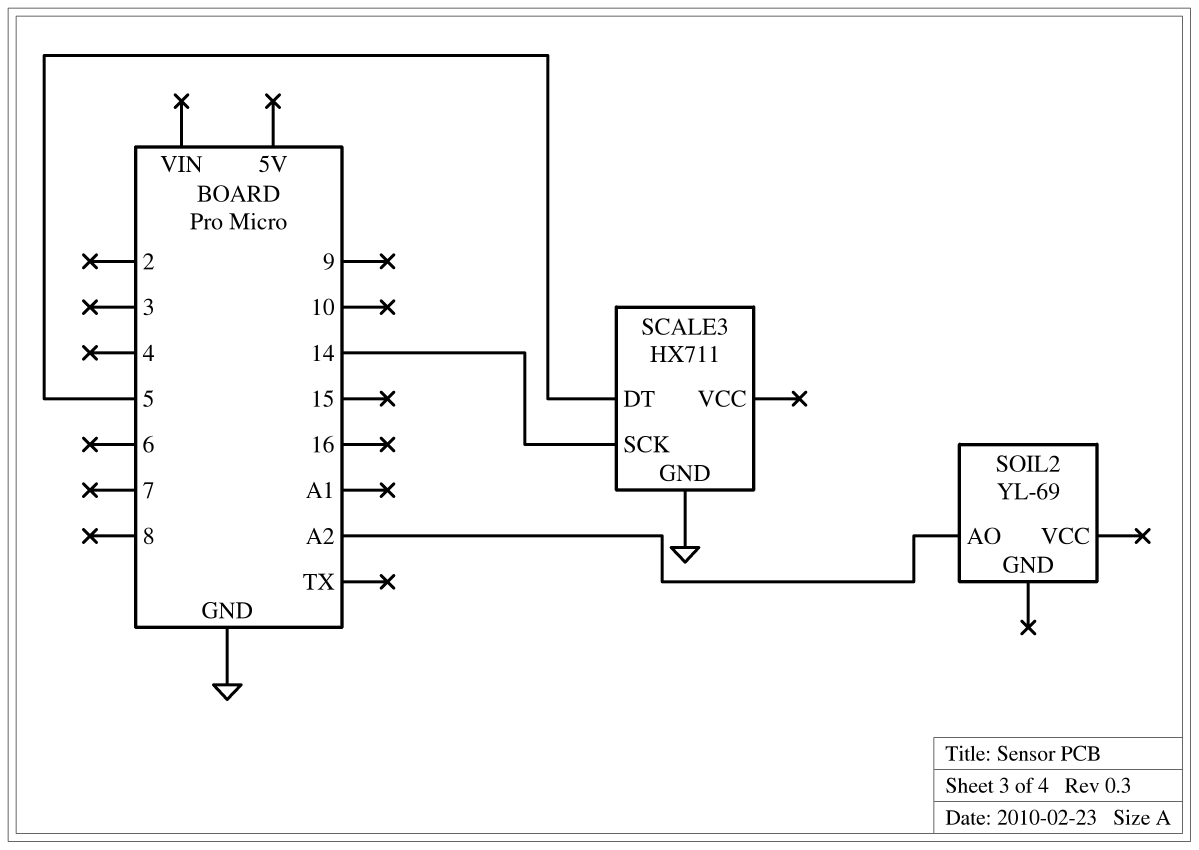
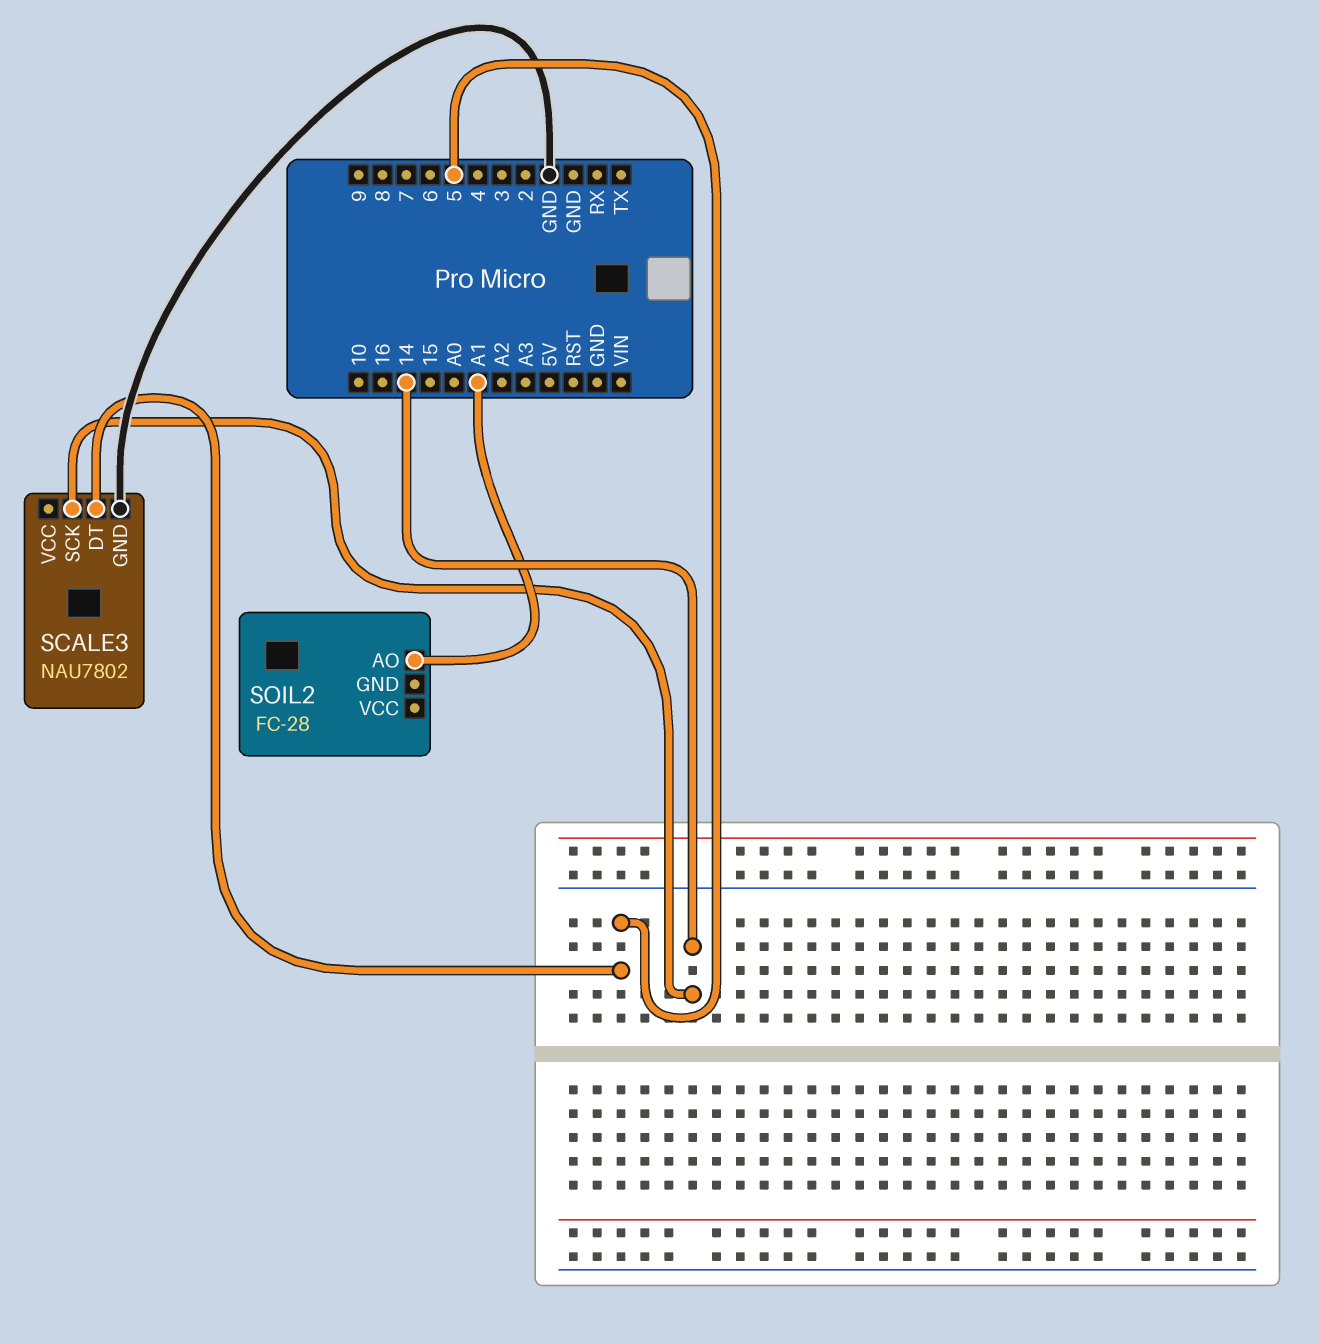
SCALE3: HX711 -> NAU7802
SOIL2: YL-69 -> FC-28
SOIL2 pin AO: A2 -> A1

